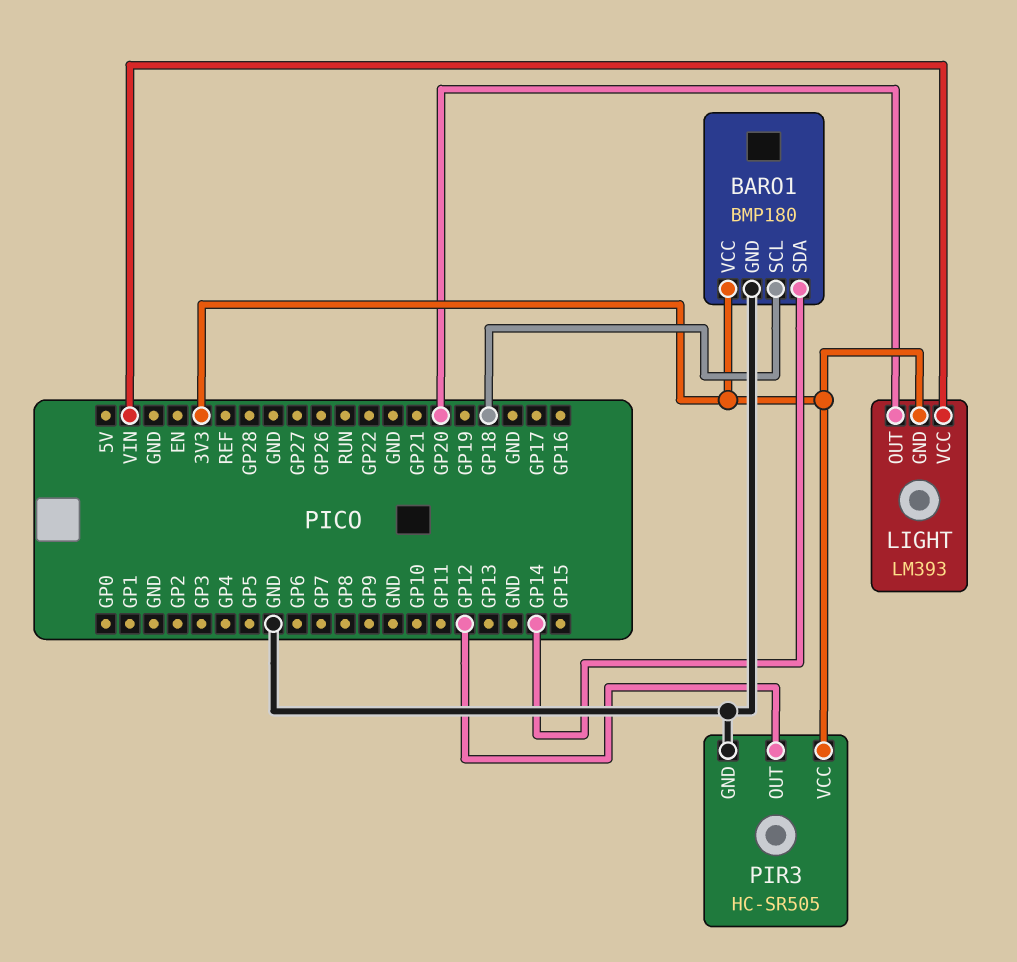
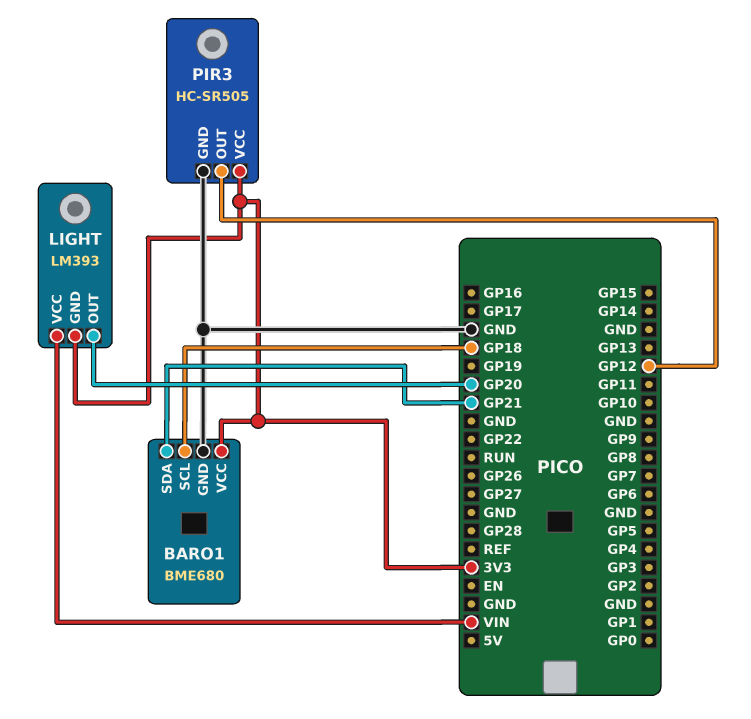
BARO1: BMP180 -> BME680
BARO1 pin SDA: GP14 -> GP21

